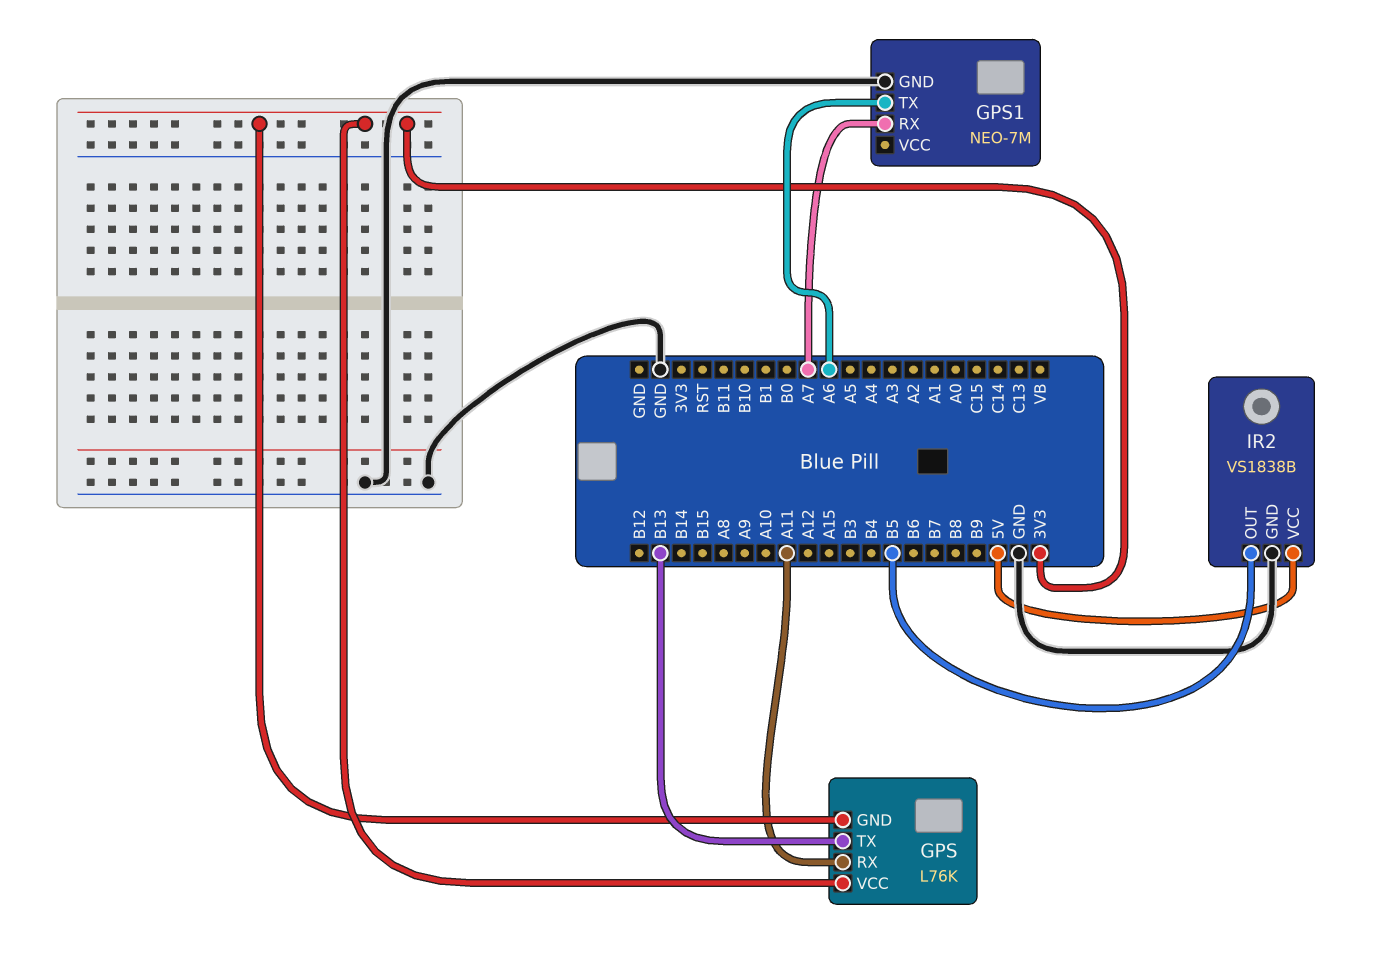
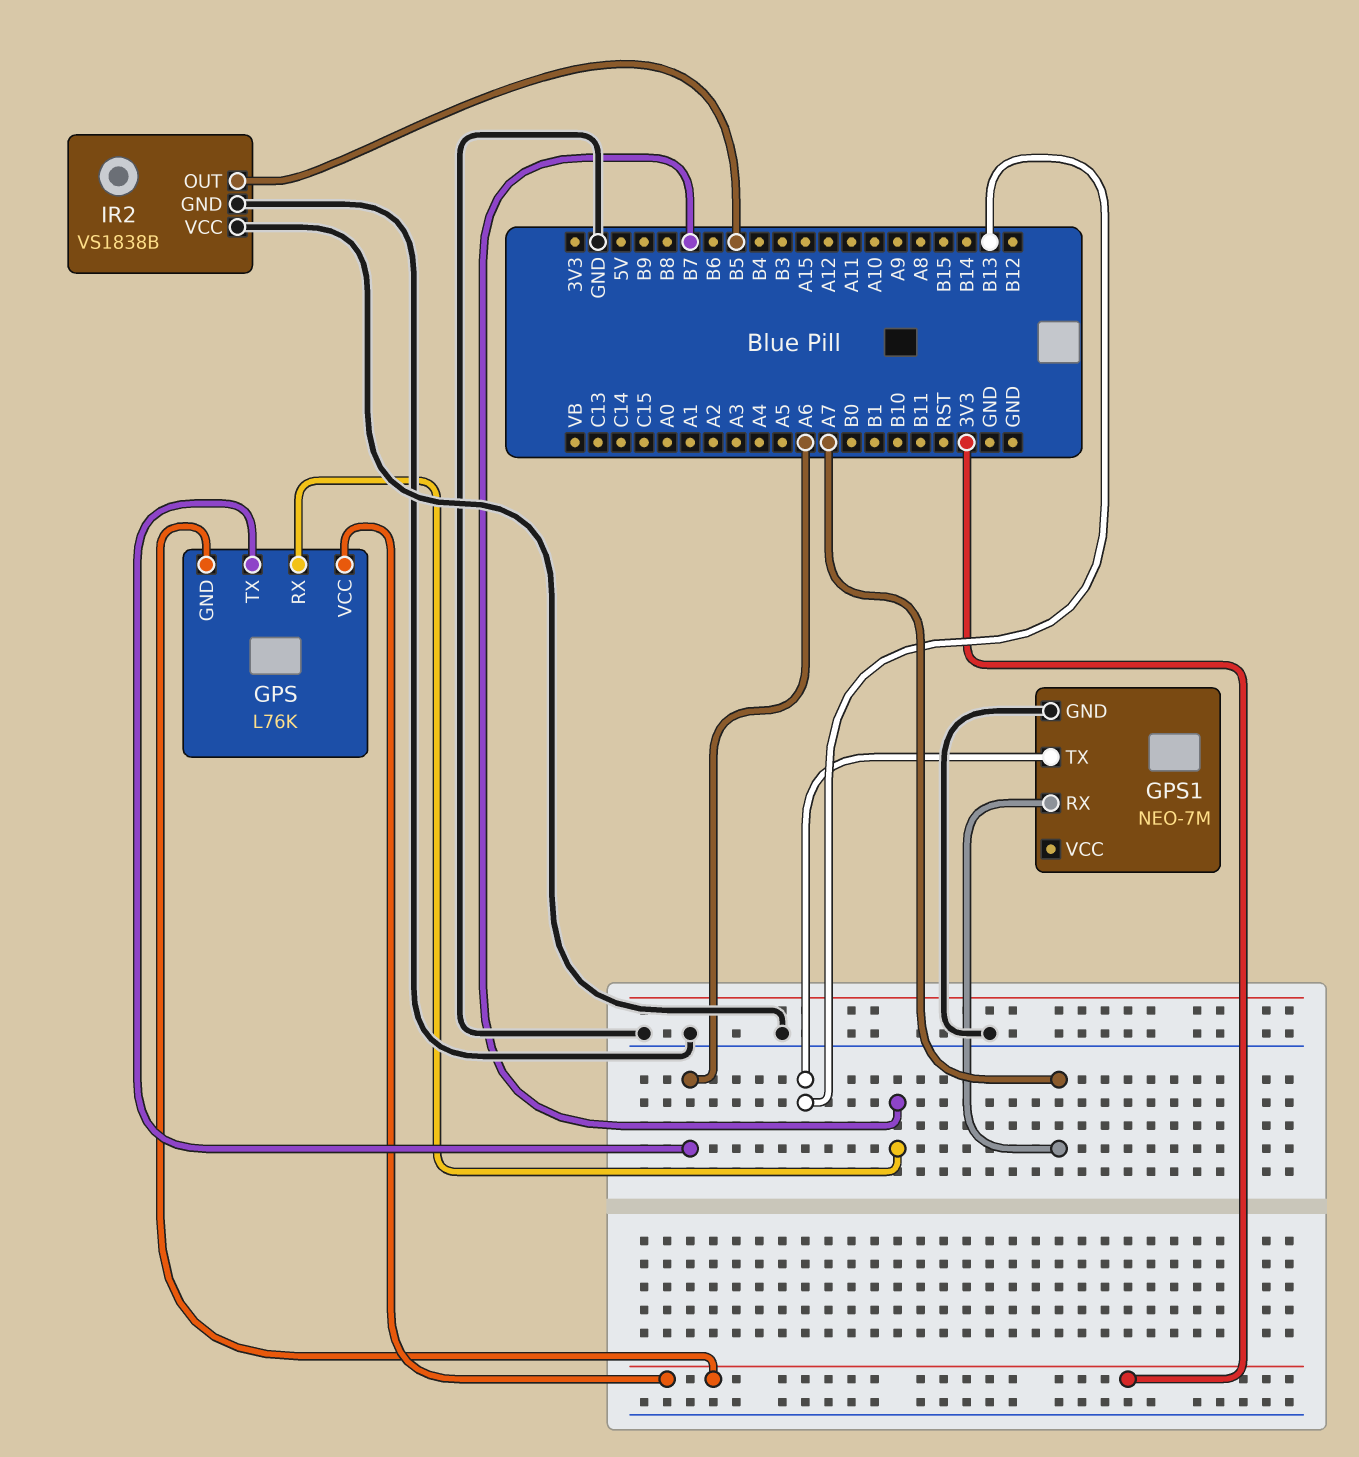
GPS pin RX: A11 -> B7
GPS pin TX: B13 -> A6
GPS1 pin TX: A6 -> B13
IR2 pin VCC: 5V -> GND

